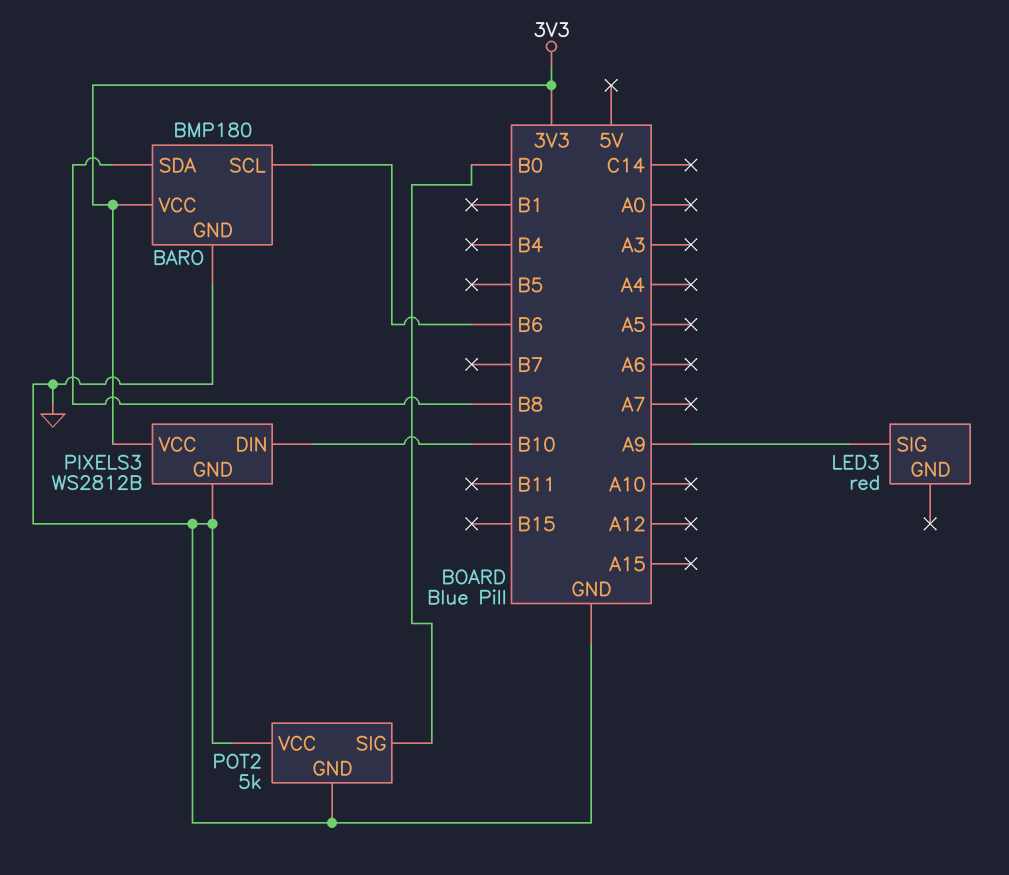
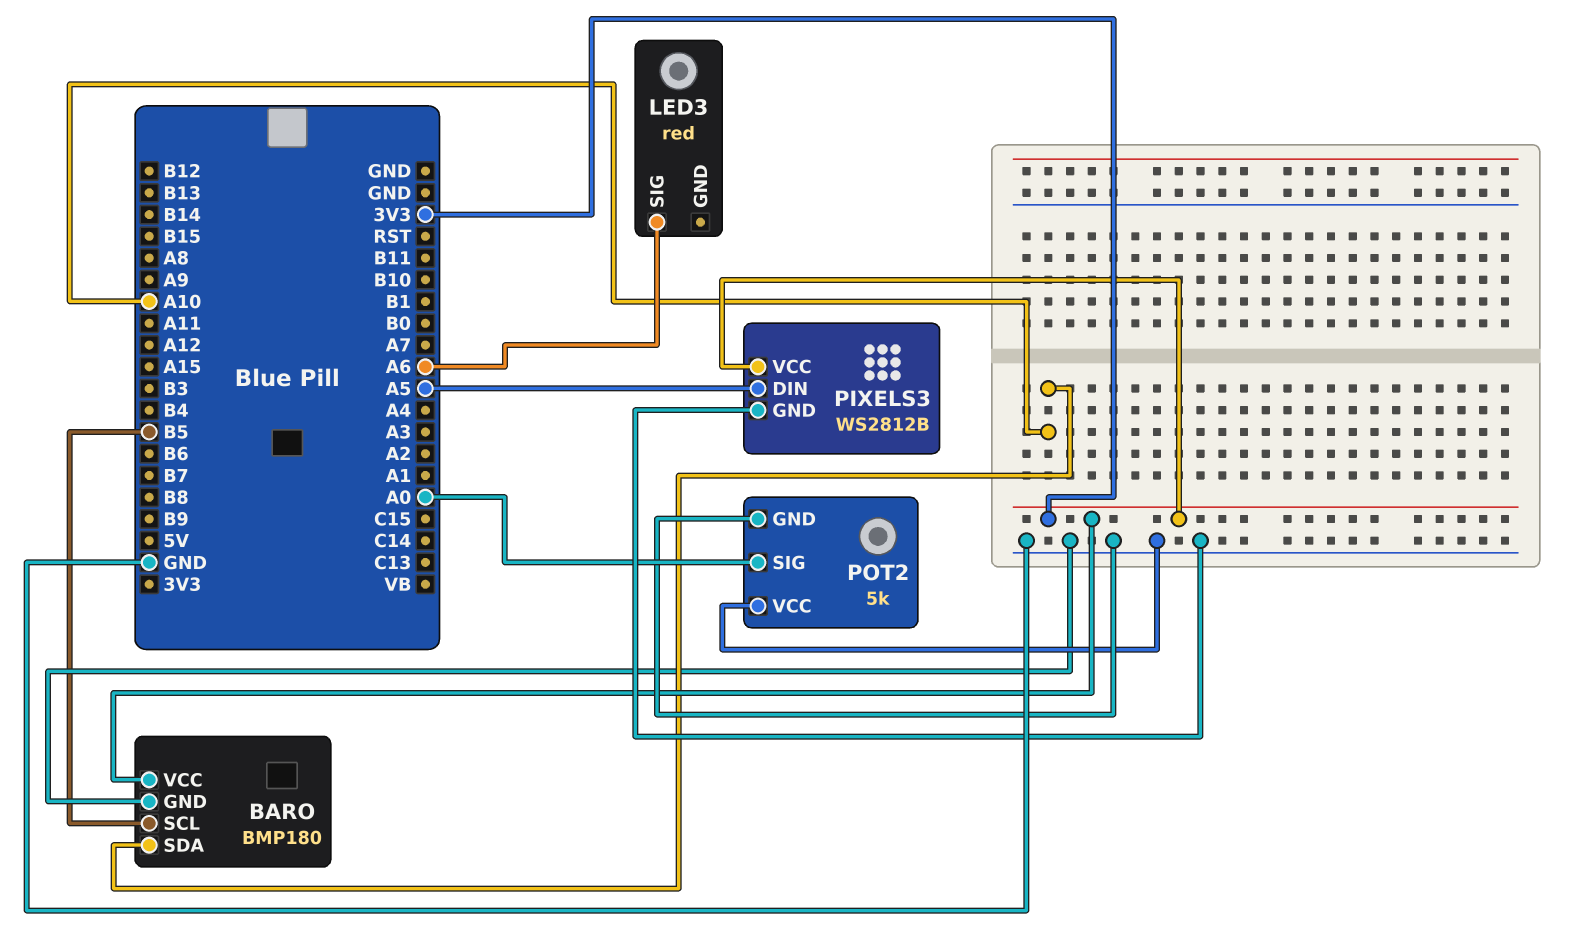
BARO pin SCL: B6 -> B5
BARO pin SDA: B8 -> A10
LED3 pin SIG: A9 -> A6
PIXELS3 pin DIN: B10 -> A5
POT2 pin SIG: B0 -> A0

